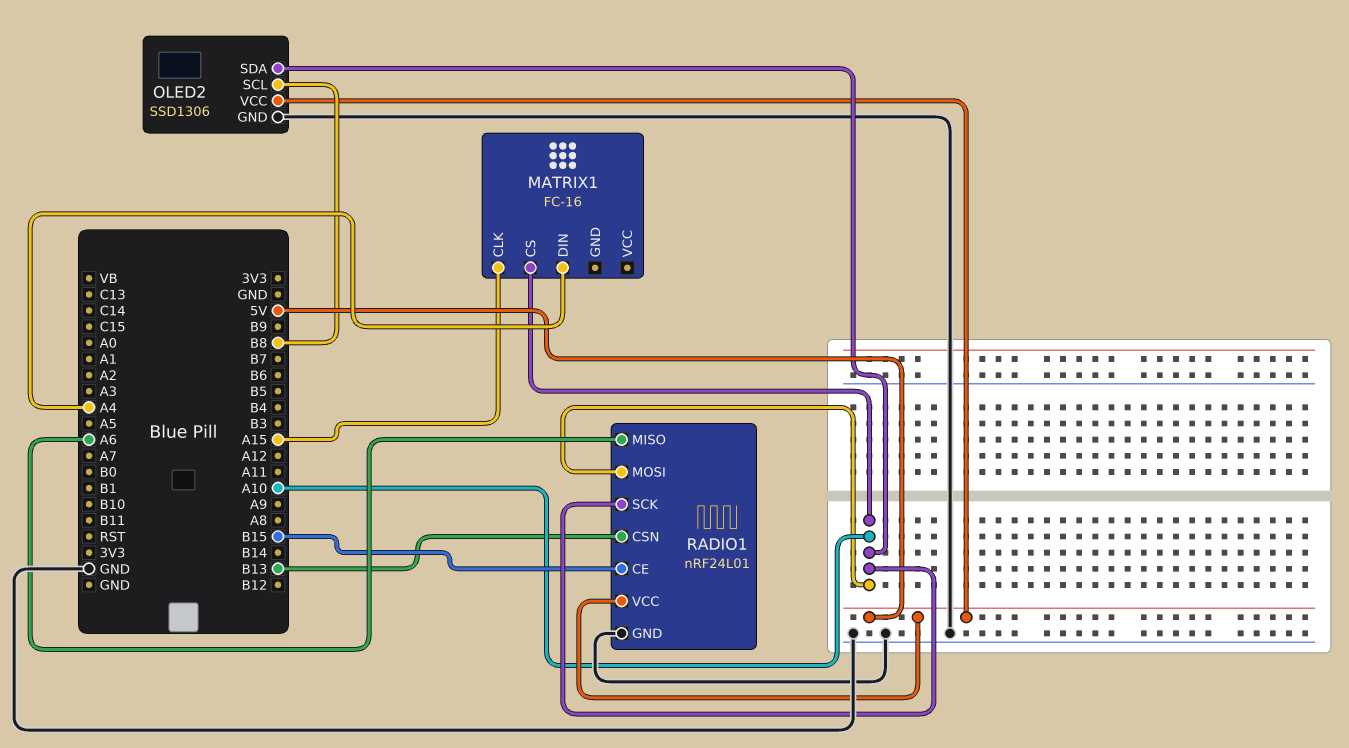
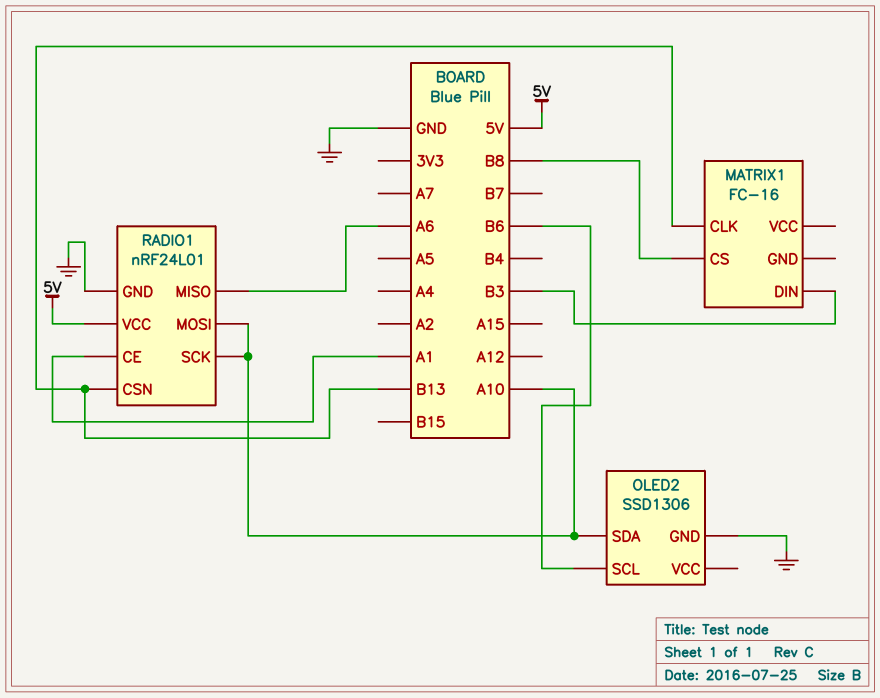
MATRIX1 pin CLK: A15 -> B13
MATRIX1 pin CS: A10 -> B8
MATRIX1 pin DIN: A4 -> B3
OLED2 pin SCL: B8 -> B6
OLED2 pin VCC: 5V -> none
RADIO1 pin CE: B15 -> A1

